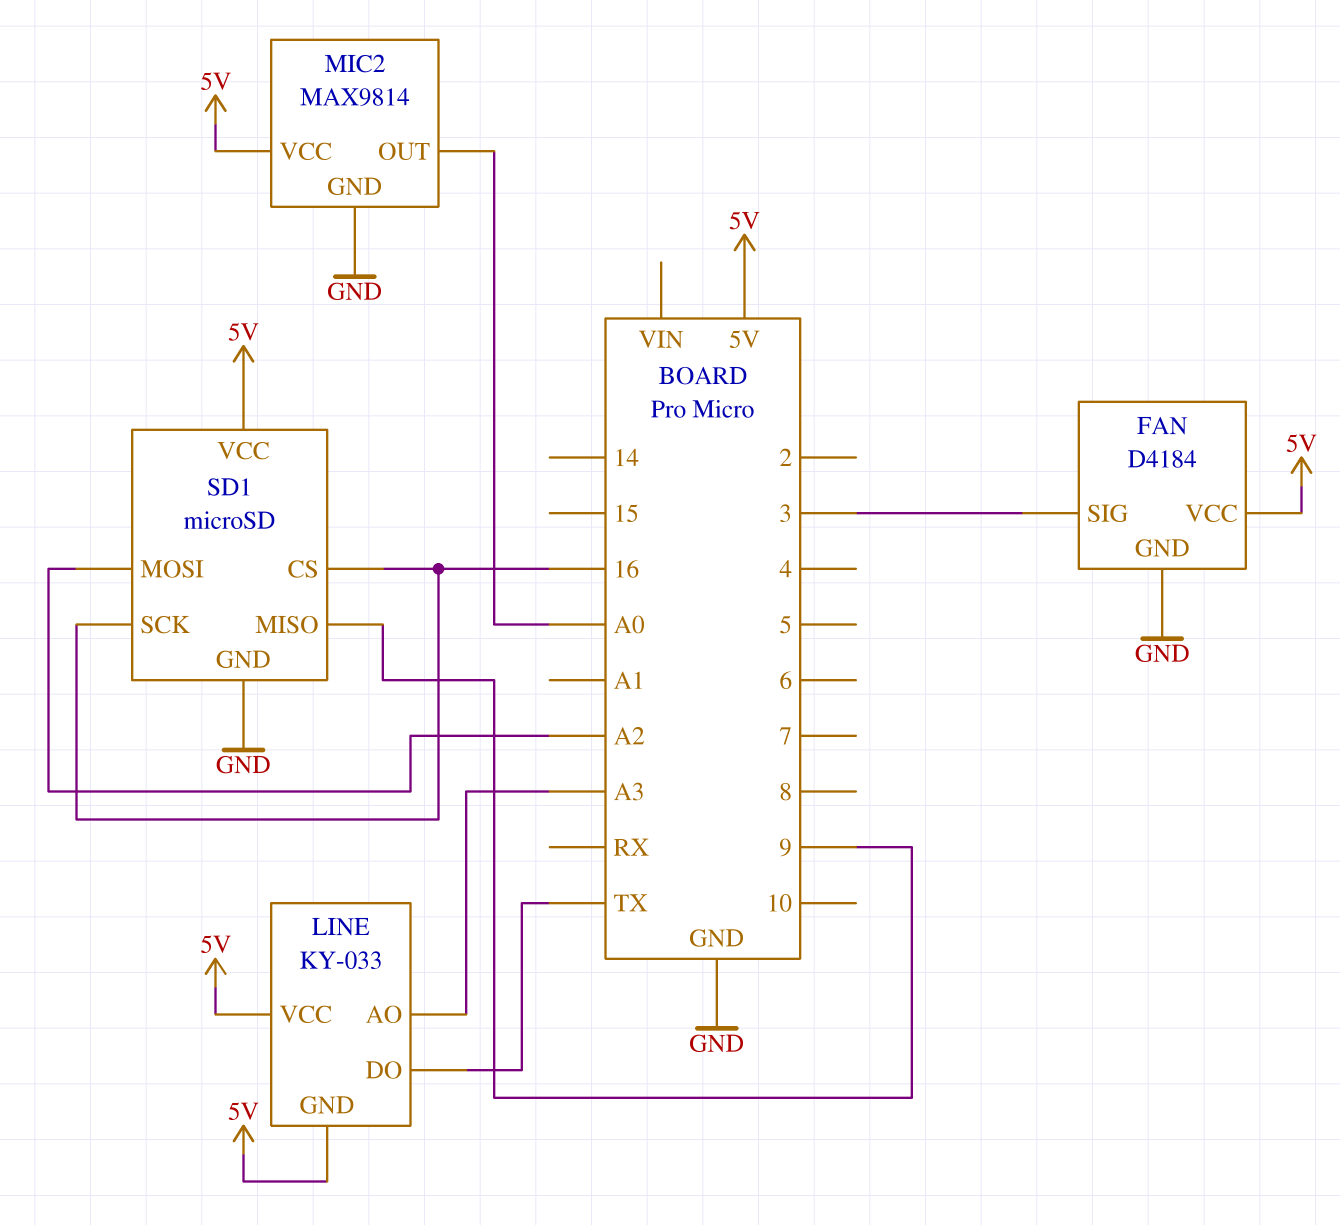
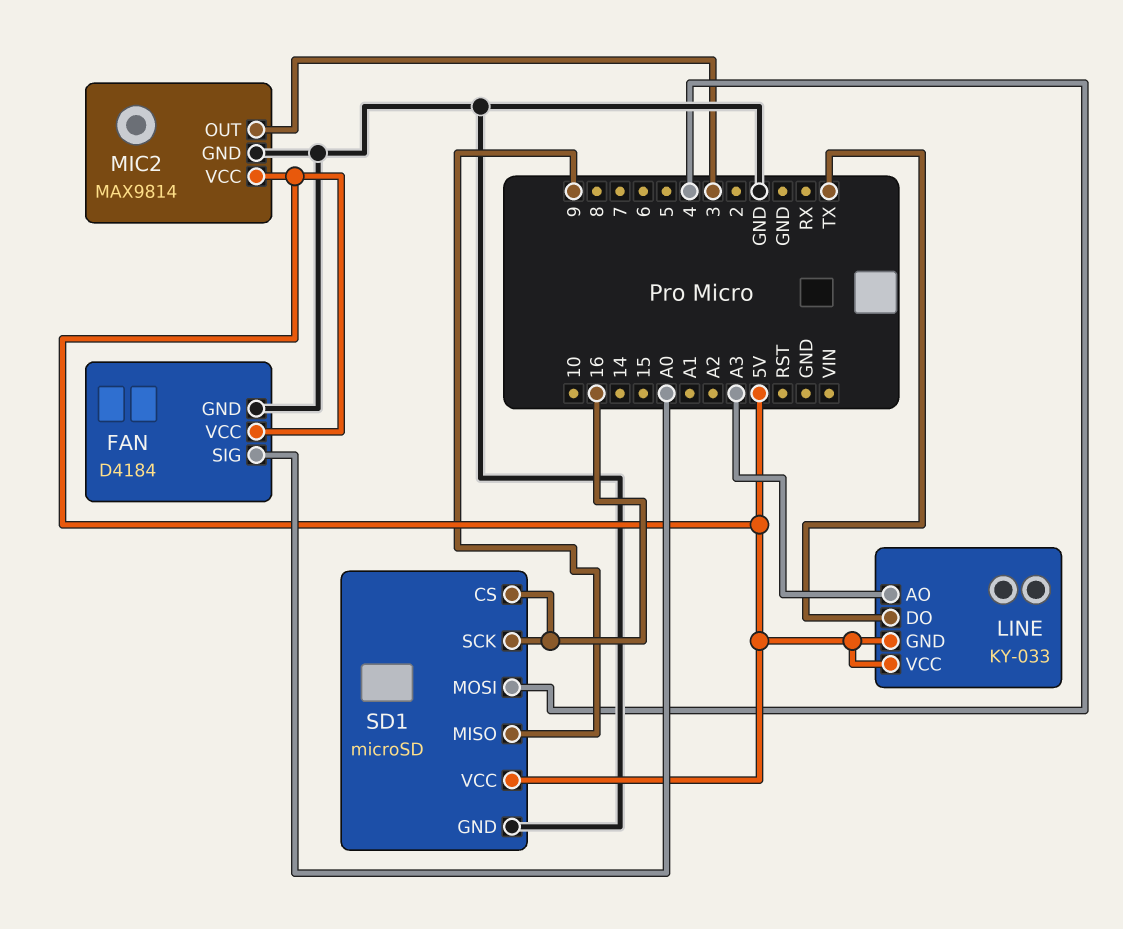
FAN pin SIG: 3 -> A0
MIC2 pin OUT: A0 -> 3
SD1 pin MOSI: A2 -> 4

